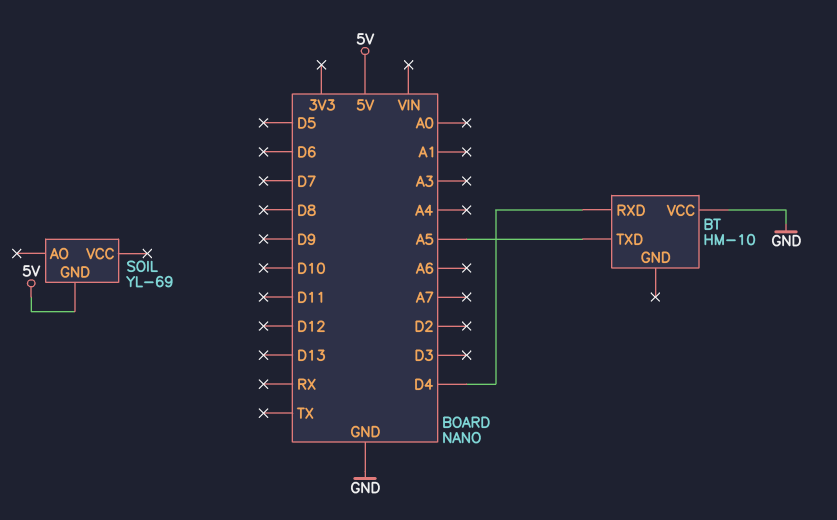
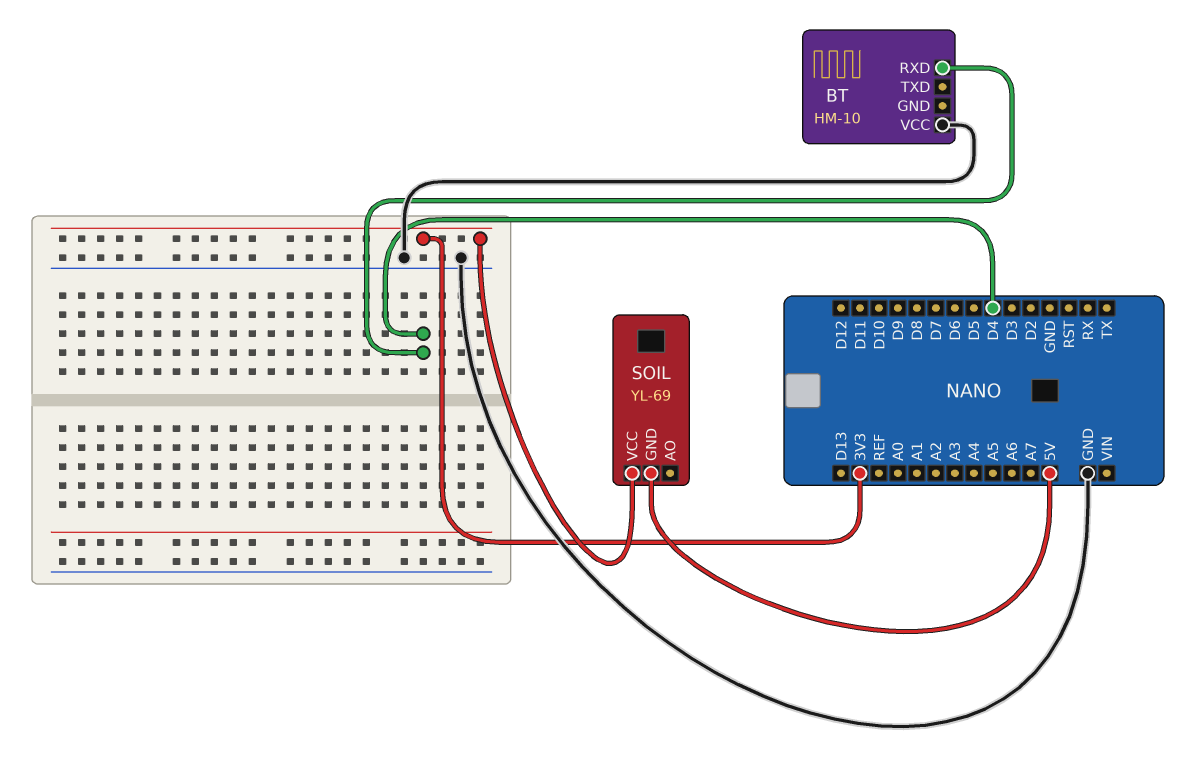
BT pin TXD: A5 -> none
SOIL pin VCC: none -> 3V3

